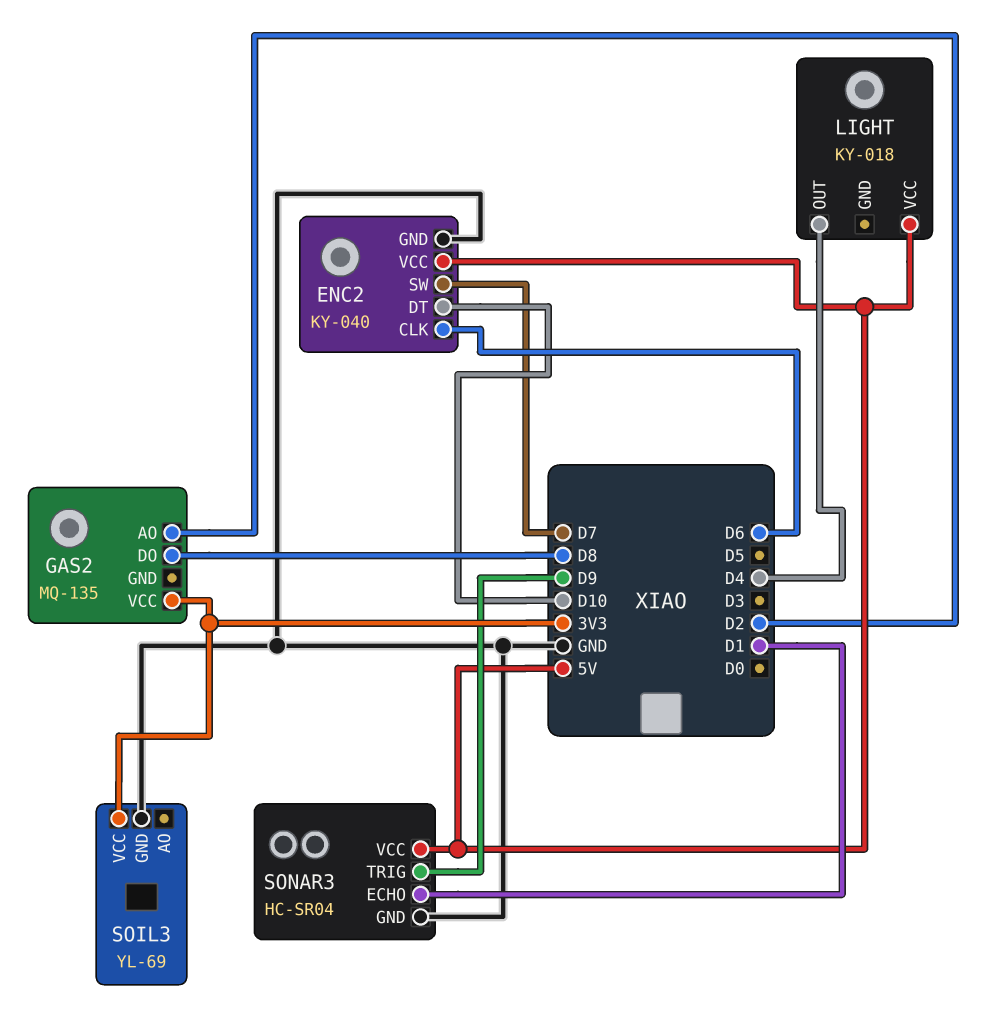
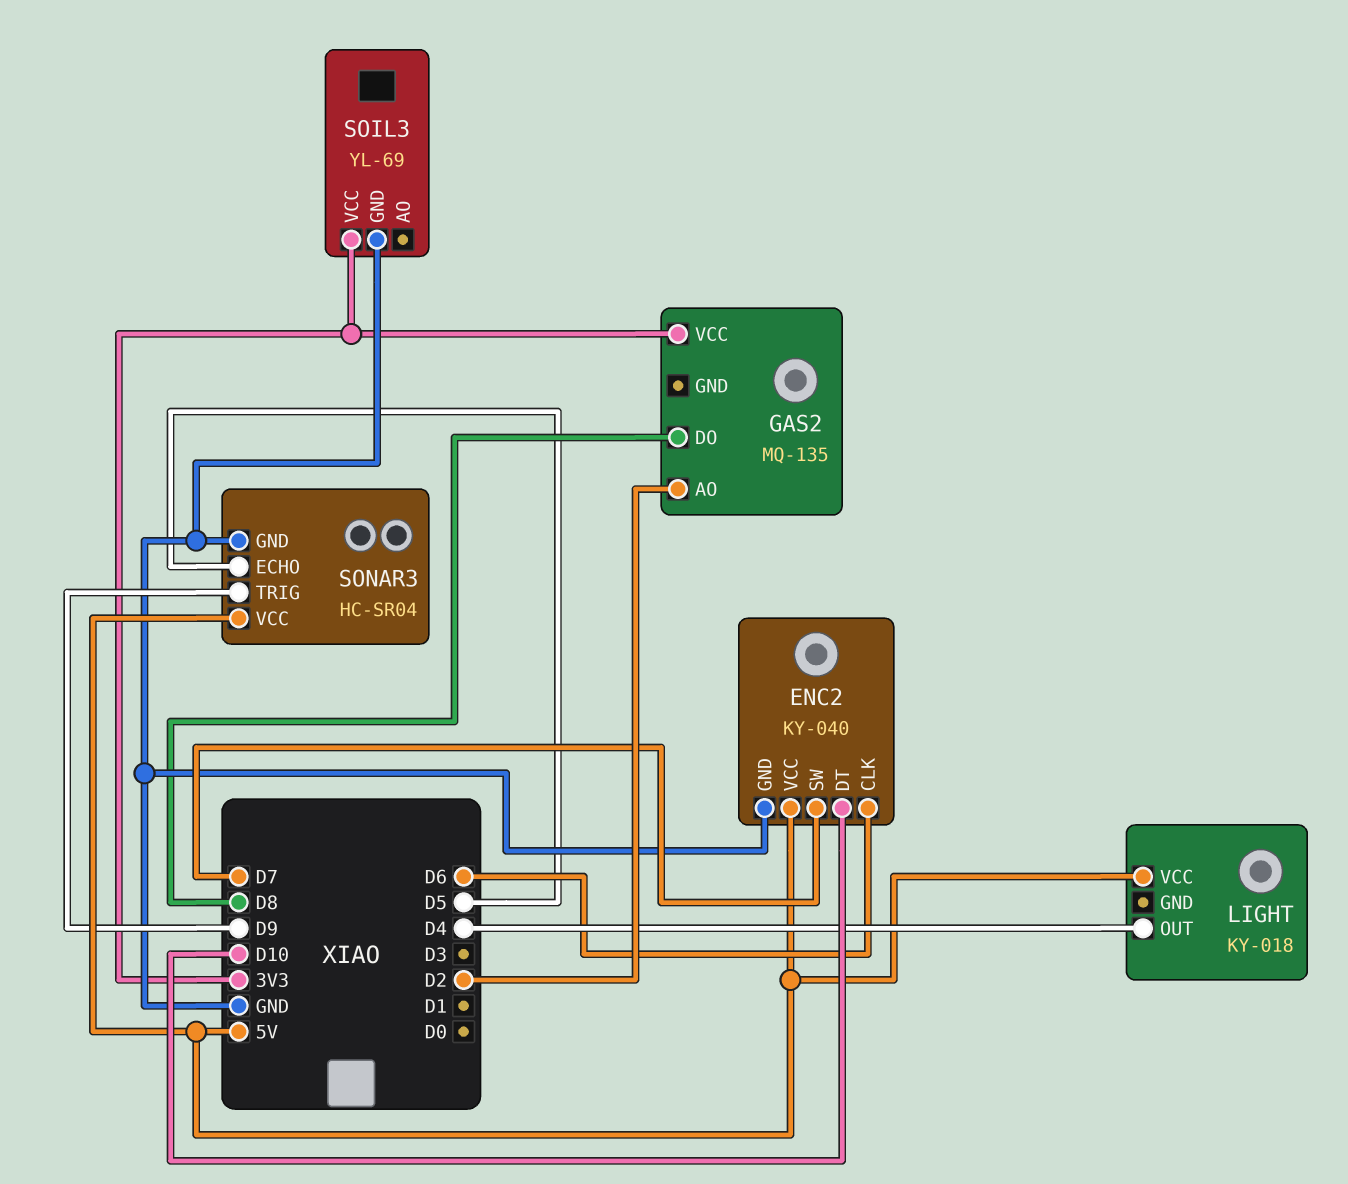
SONAR3 pin ECHO: D1 -> D5

